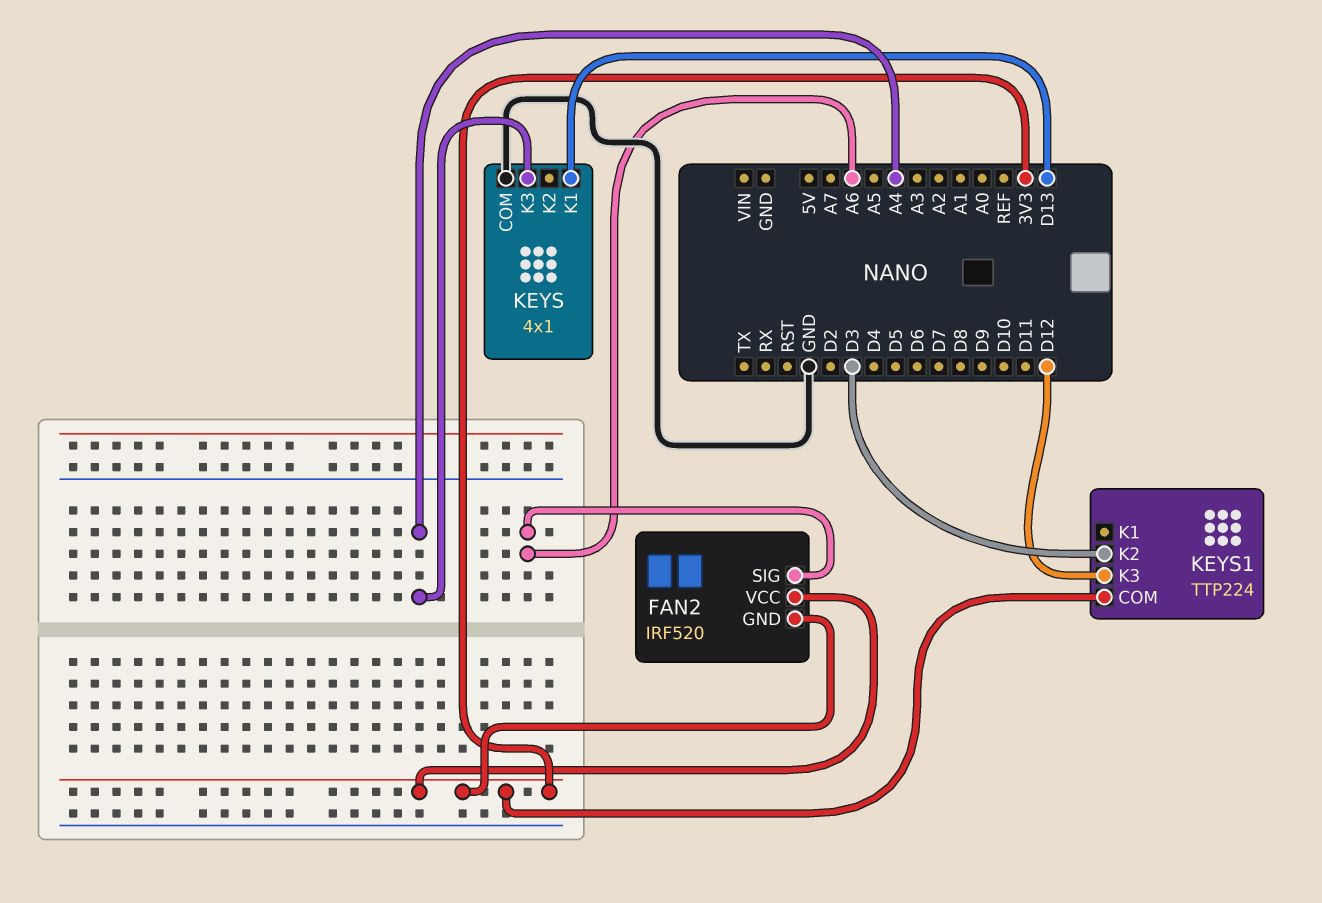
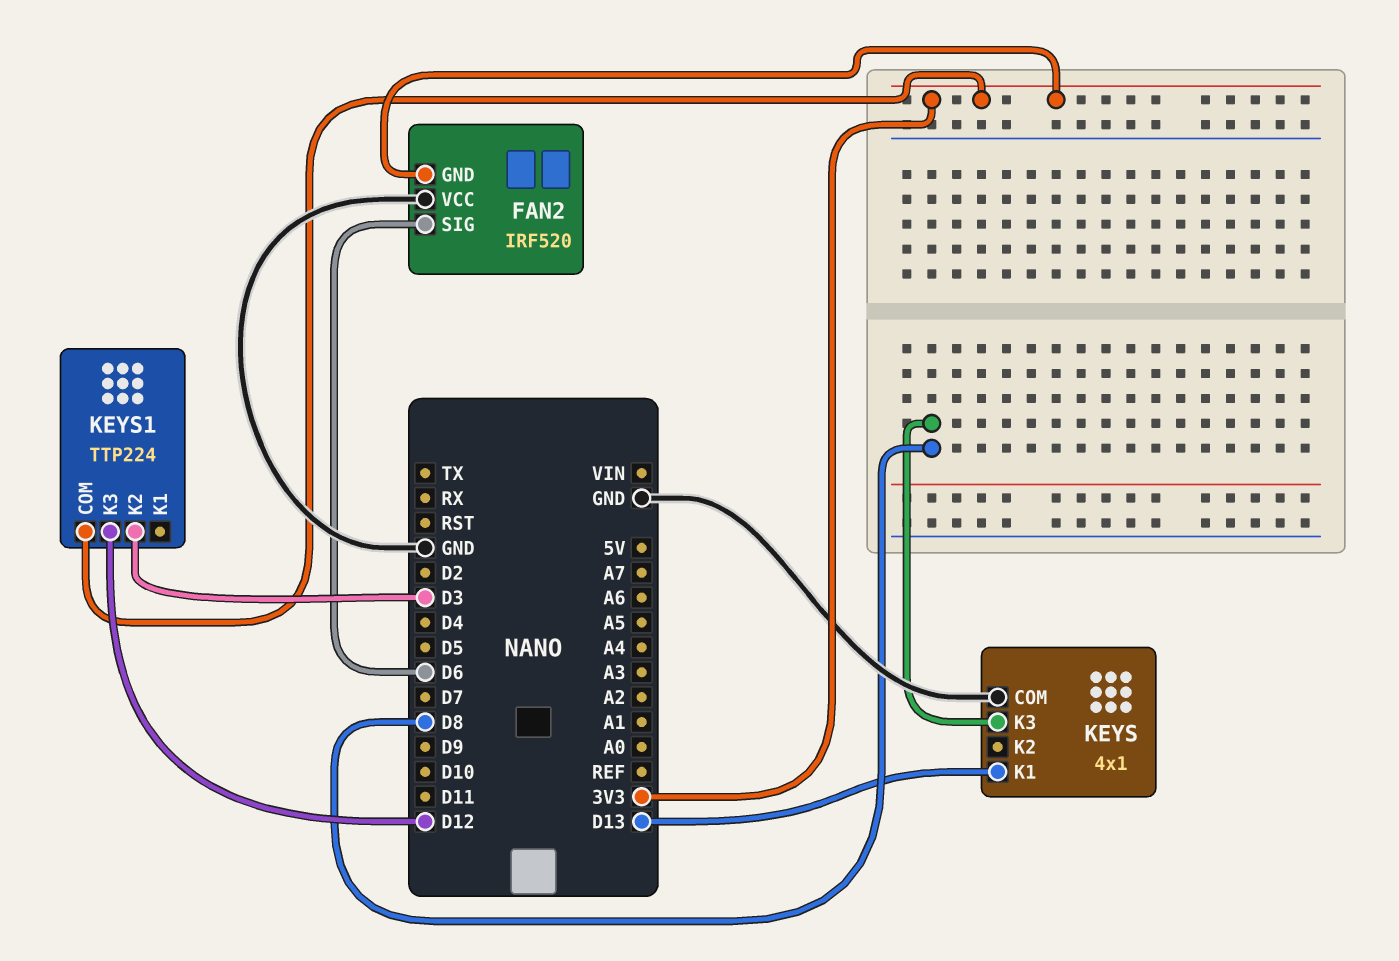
FAN2 pin SIG: A6 -> D6
FAN2 pin VCC: 3V3 -> GND
KEYS pin K3: A4 -> D8

